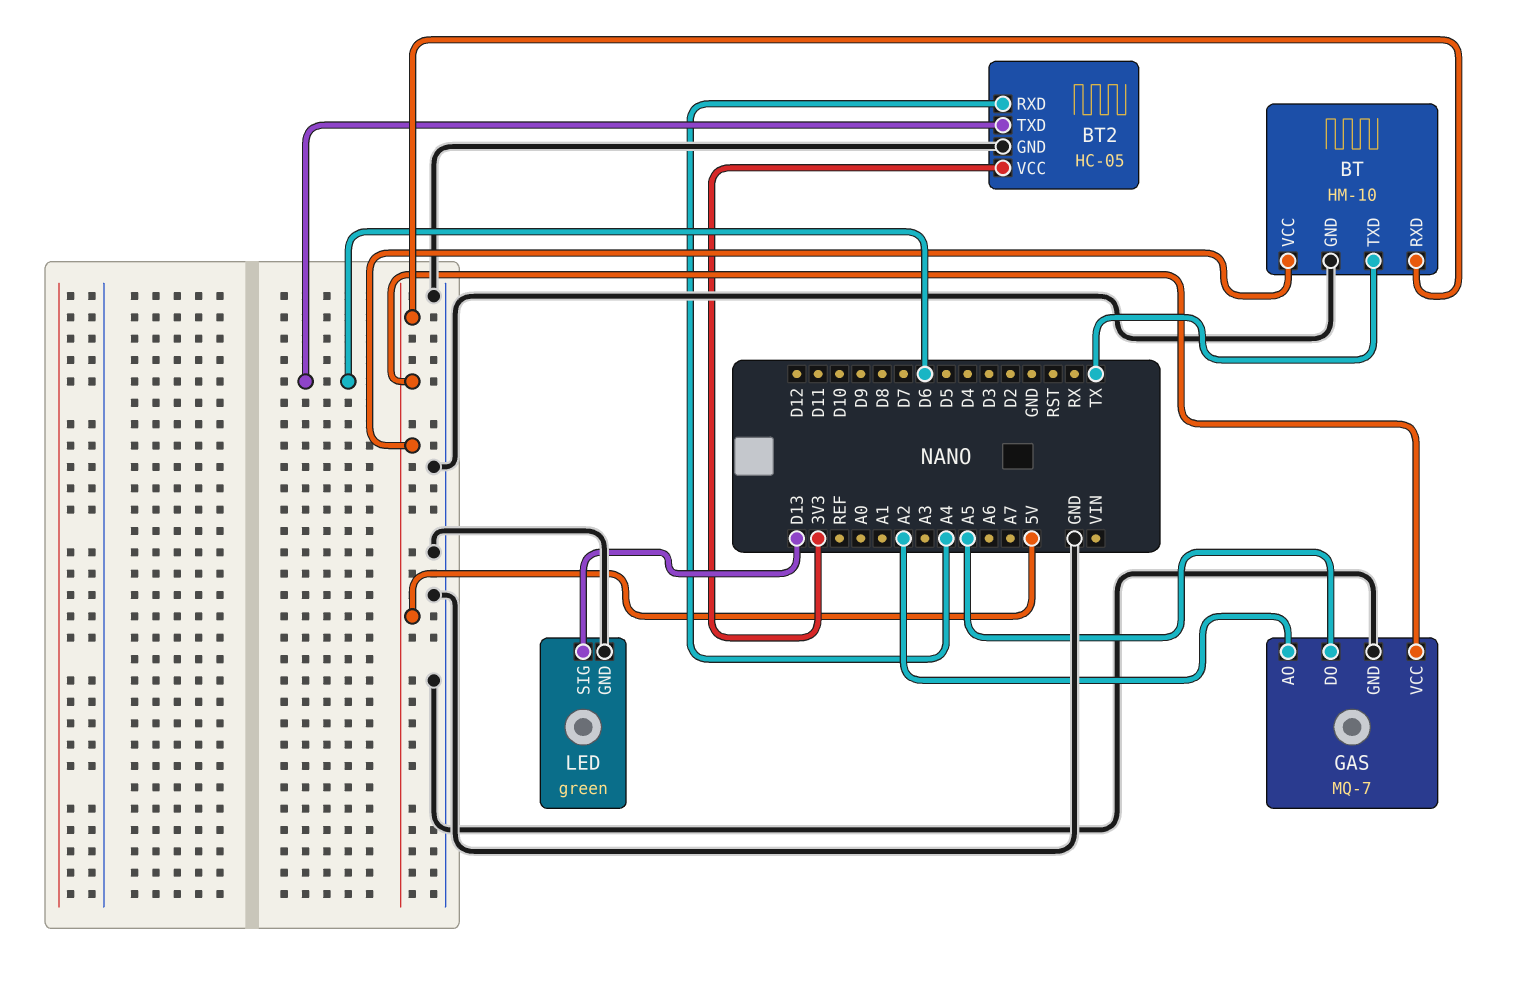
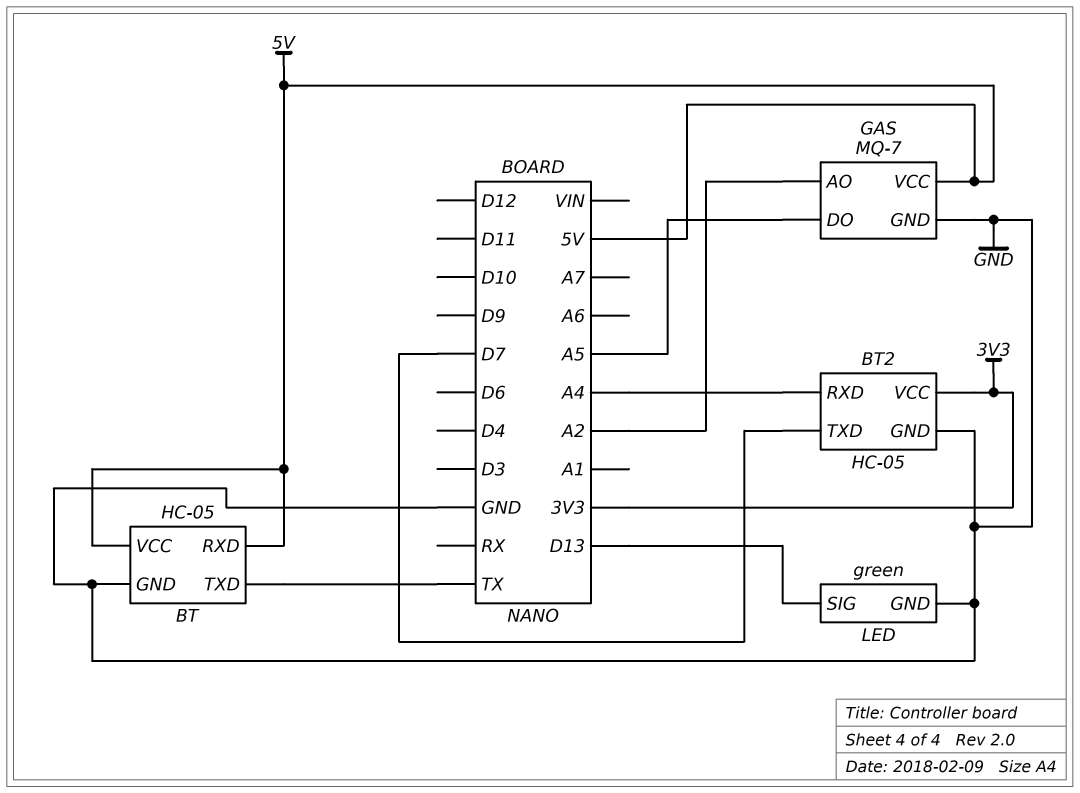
BT: HM-10 -> HC-05
BT2 pin TXD: D6 -> D7

